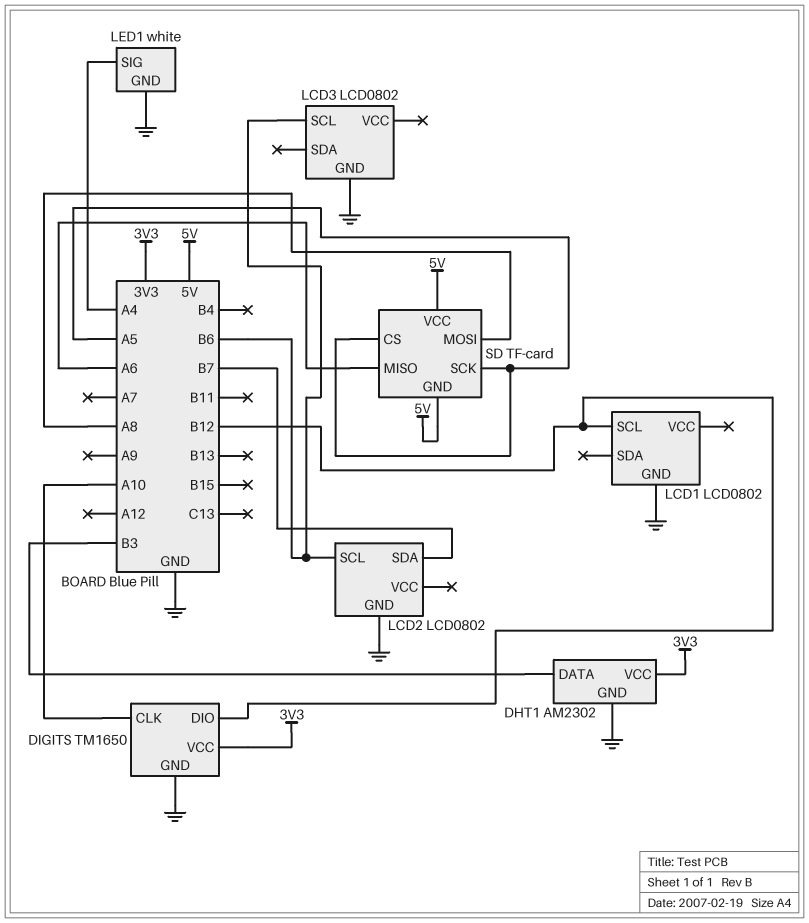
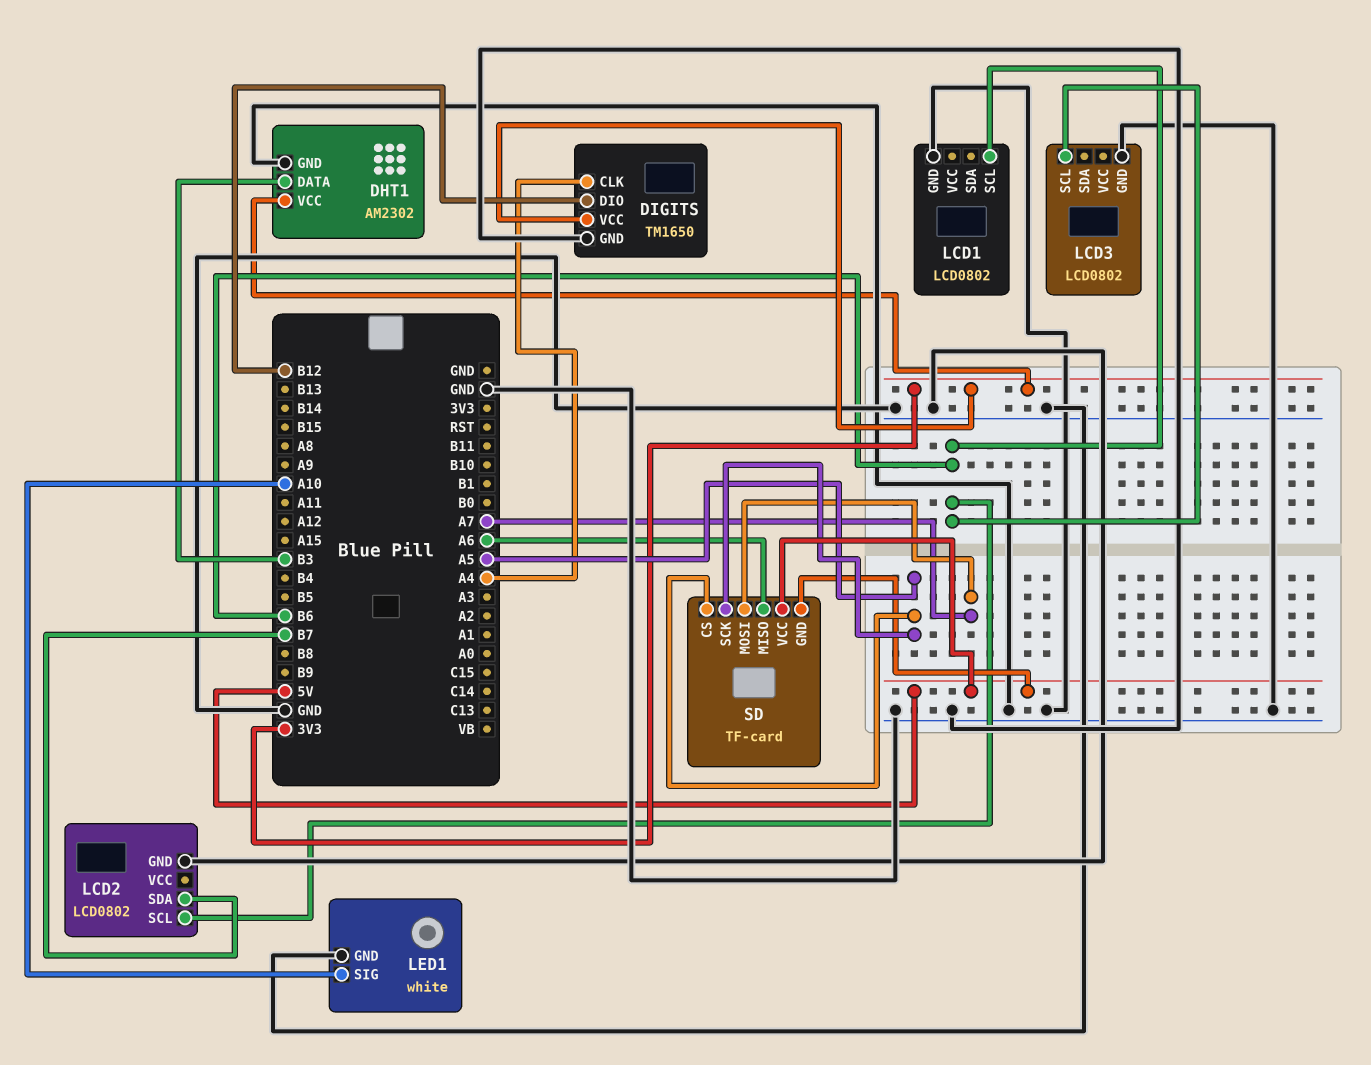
DIGITS pin CLK: A10 -> A4
LCD1 pin SCL: B12 -> B6
LED1 pin SIG: A4 -> A10
SD pin MOSI: A8 -> A7

